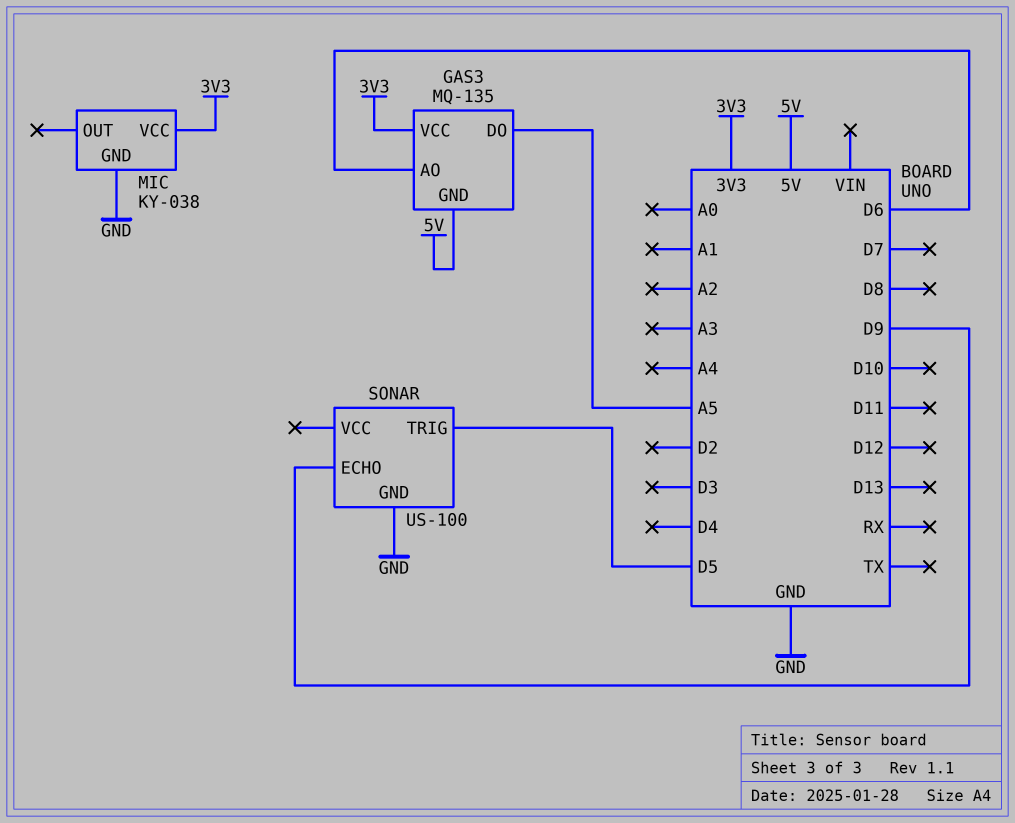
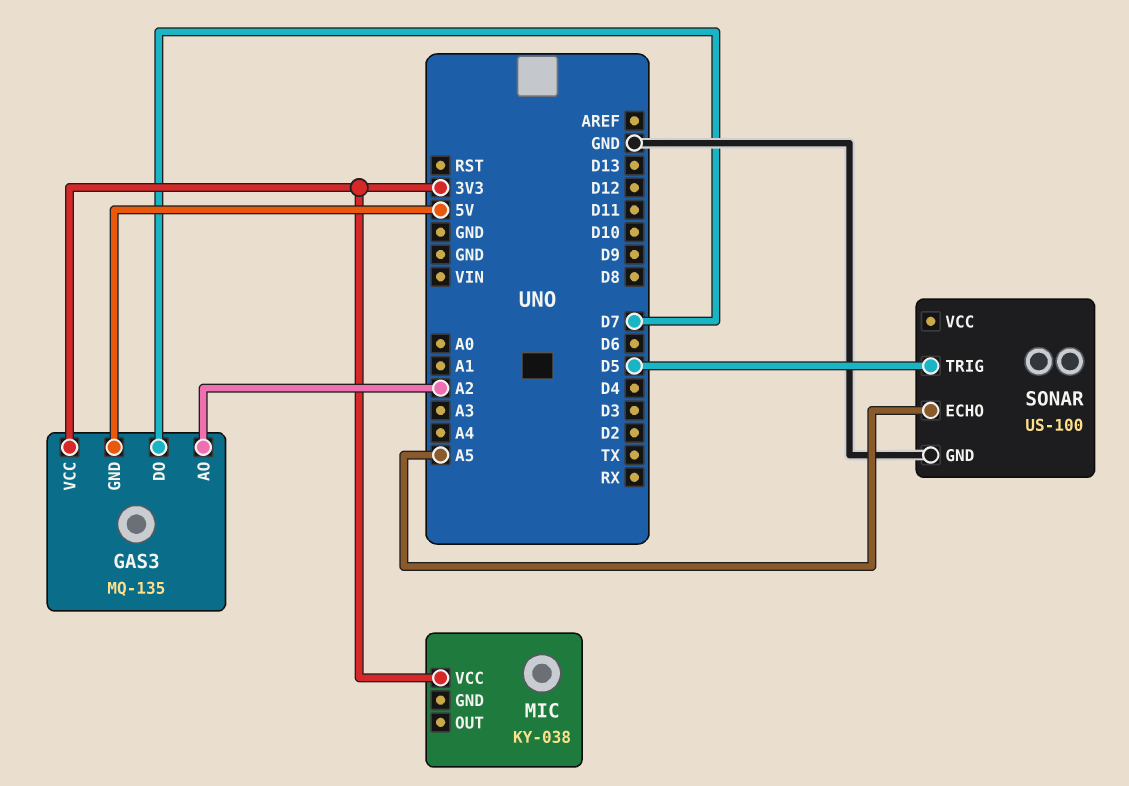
GAS3 pin AO: D6 -> A2
GAS3 pin DO: A5 -> D7
MIC pin GND: GND -> none
SONAR pin ECHO: D9 -> A5

